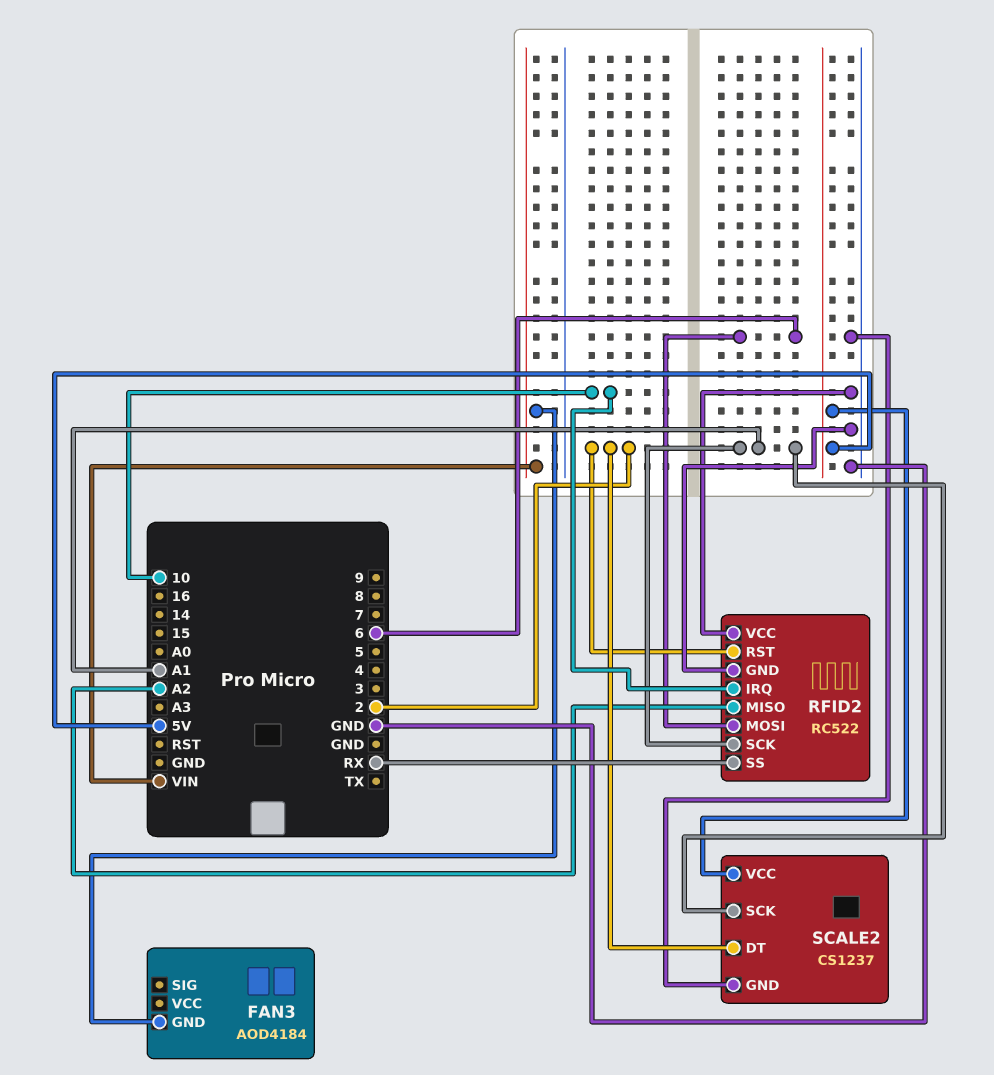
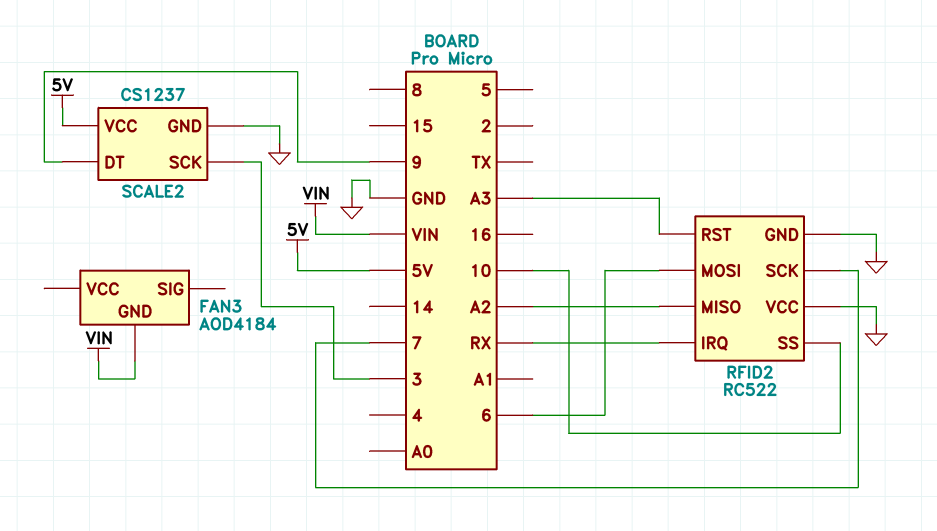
RFID2 pin IRQ: 10 -> RX
RFID2 pin RST: 2 -> A3
RFID2 pin SCK: A1 -> 7
RFID2 pin SS: RX -> 10
SCALE2 pin DT: 2 -> 9
SCALE2 pin SCK: A1 -> 3

